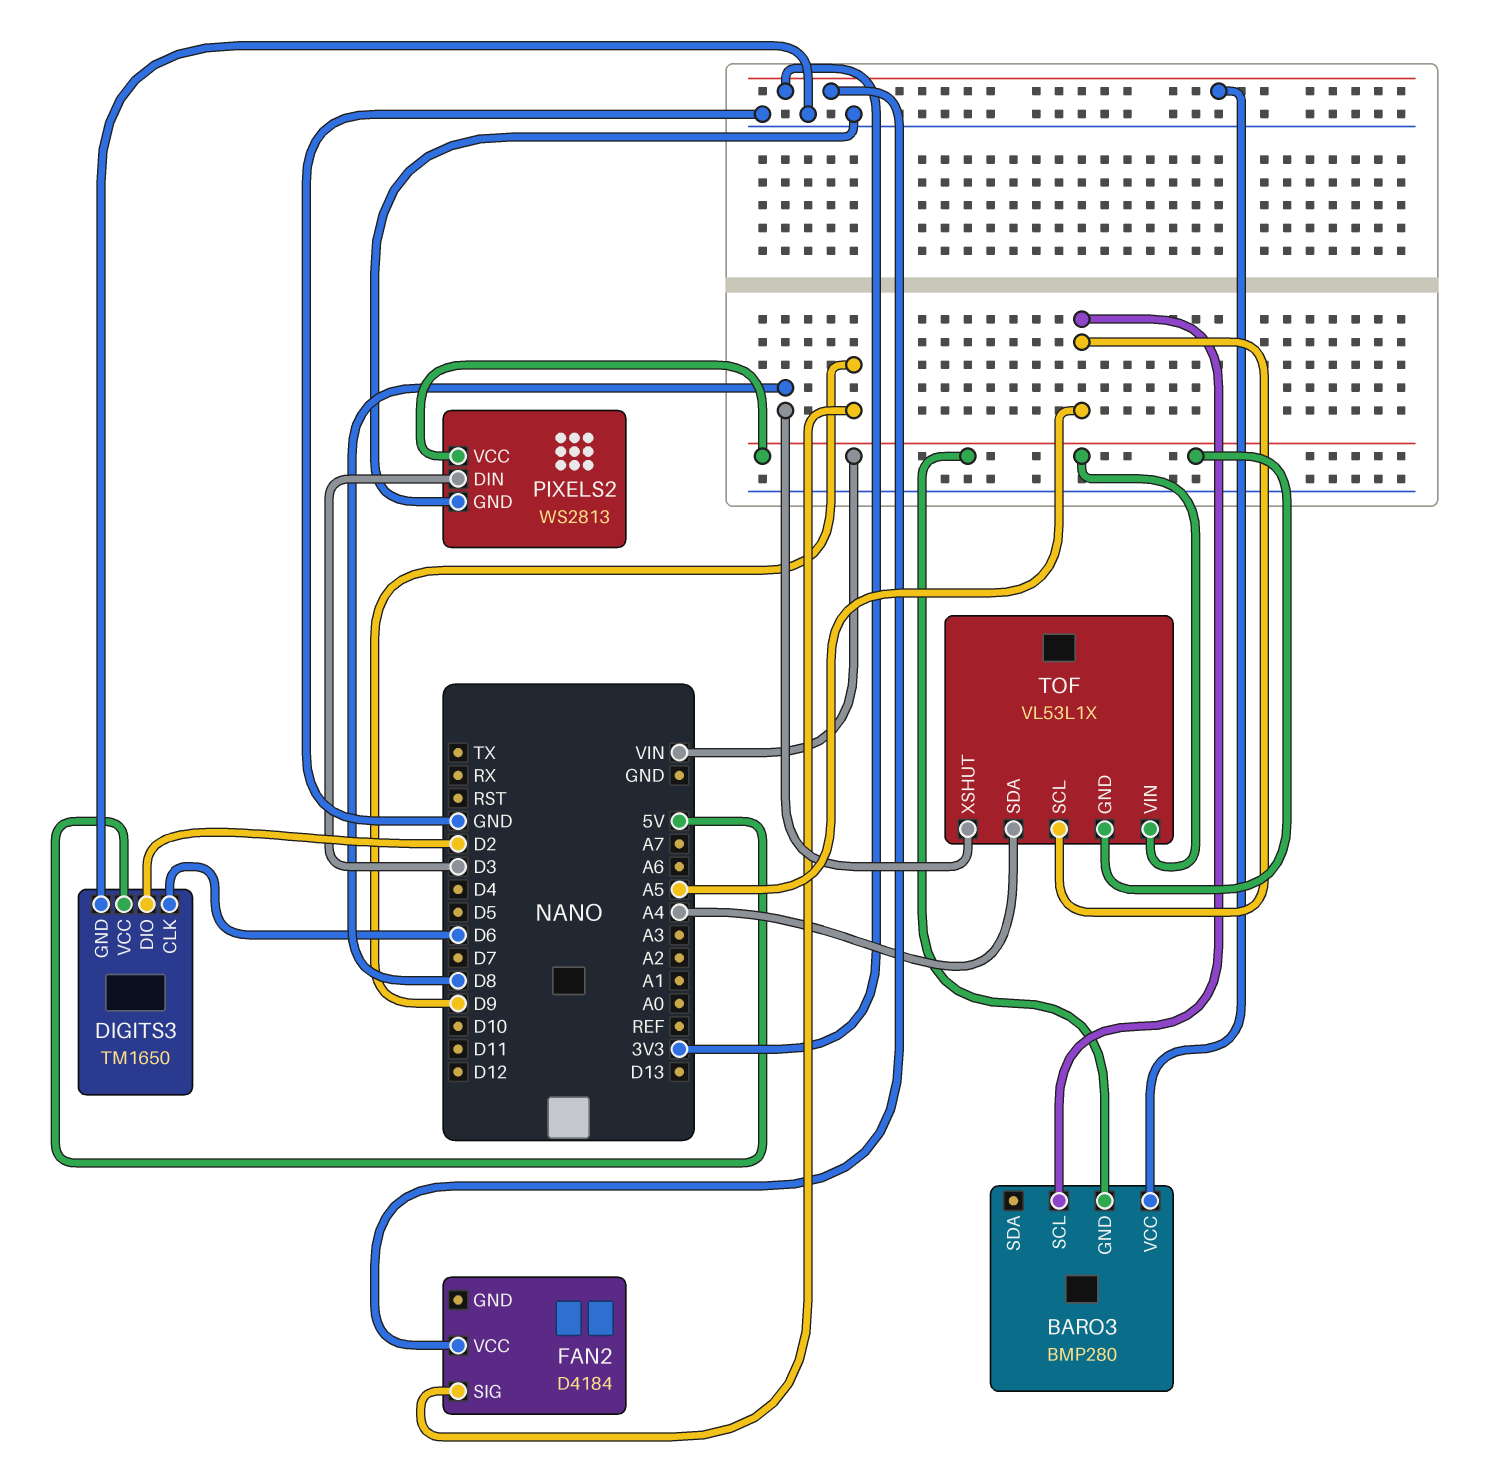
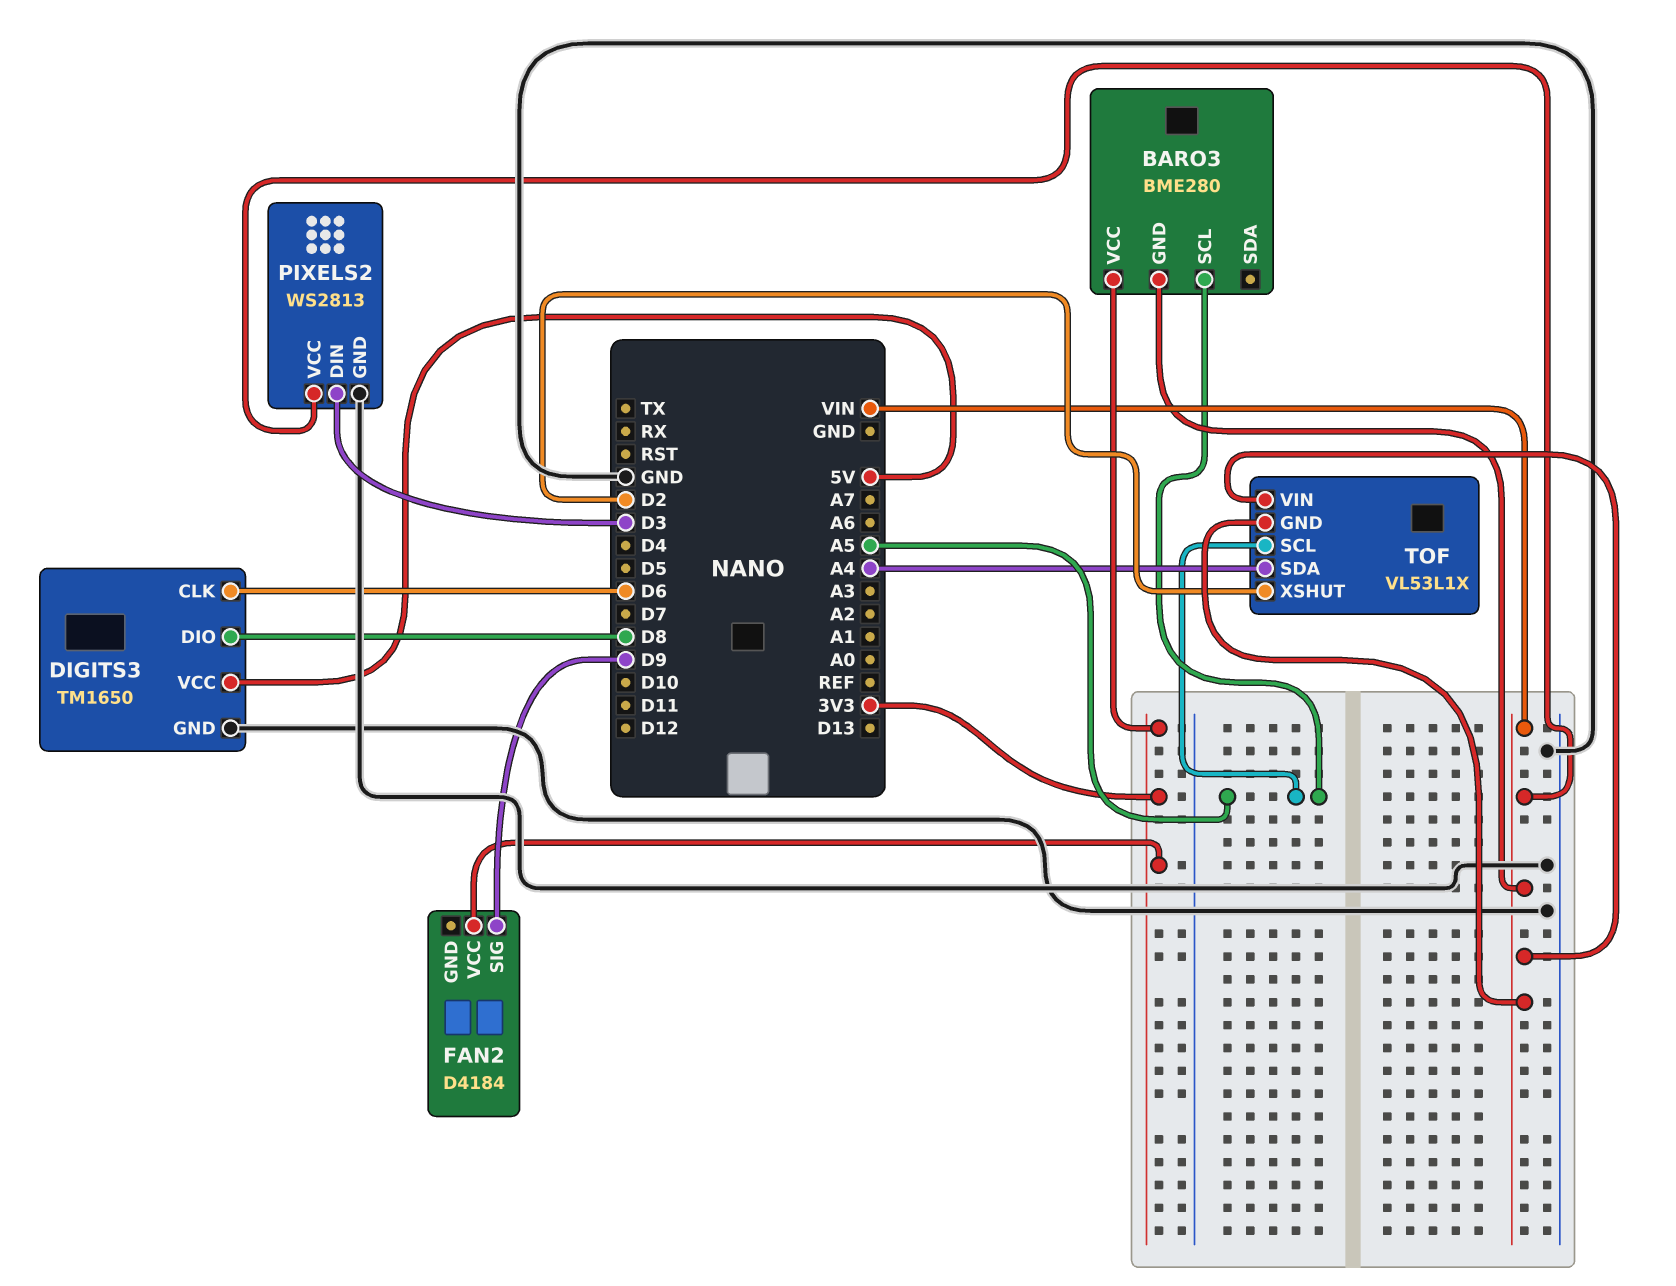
BARO3: BMP280 -> BME280
DIGITS3 pin DIO: D2 -> D8
TOF pin XSHUT: D8 -> D2

